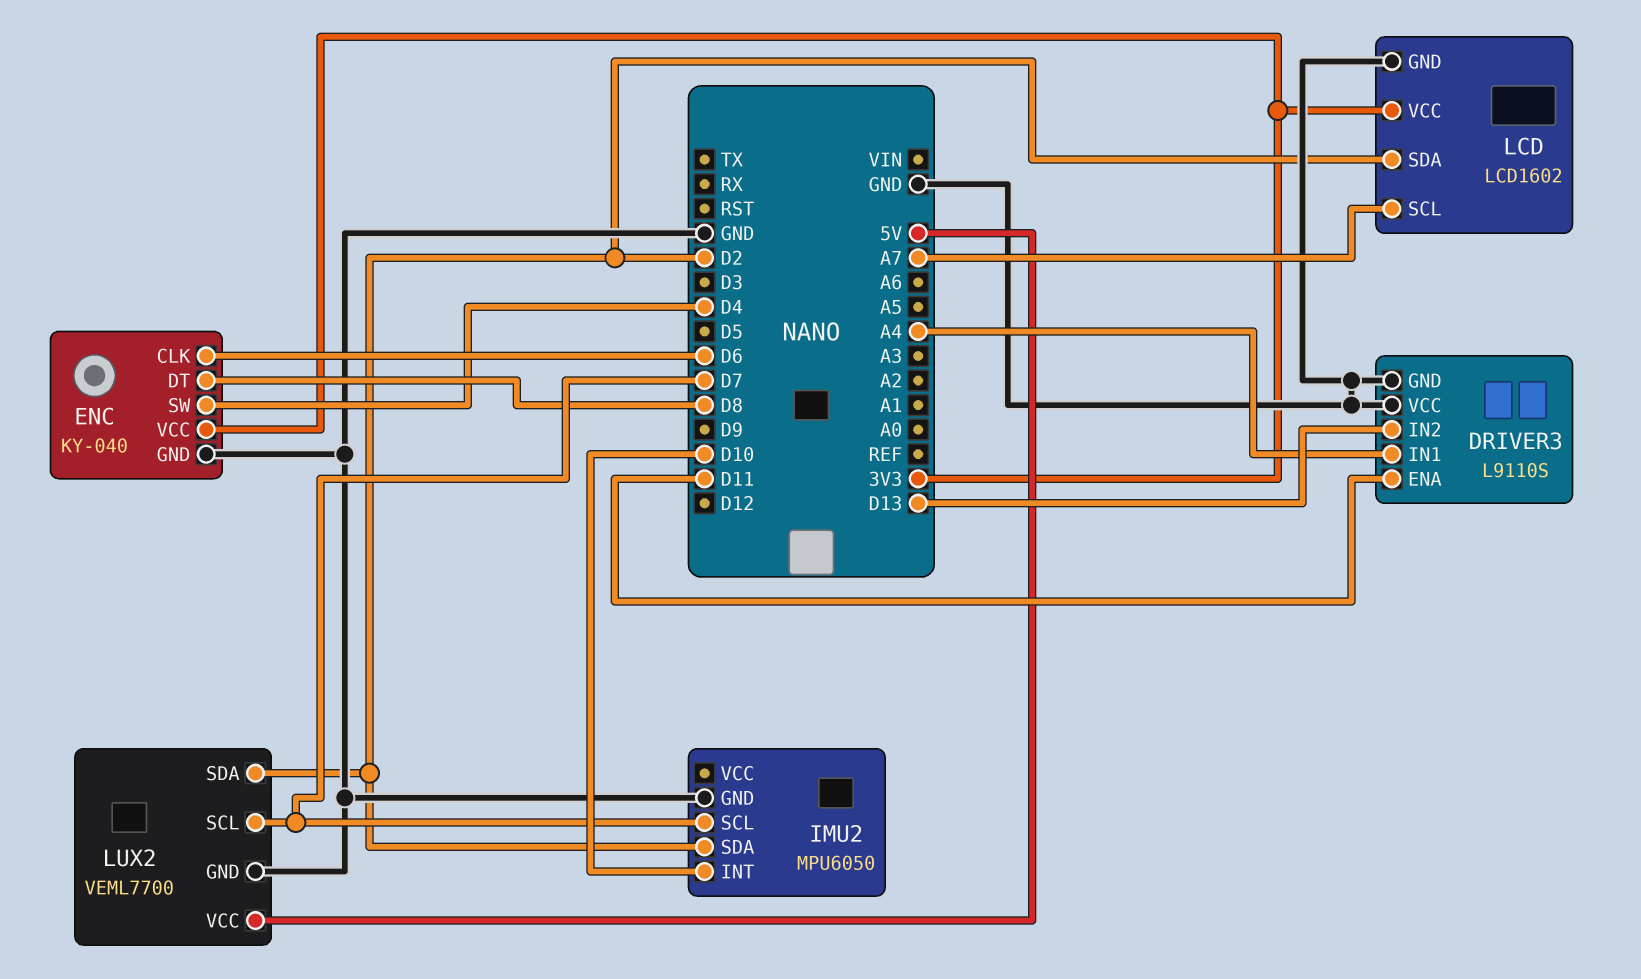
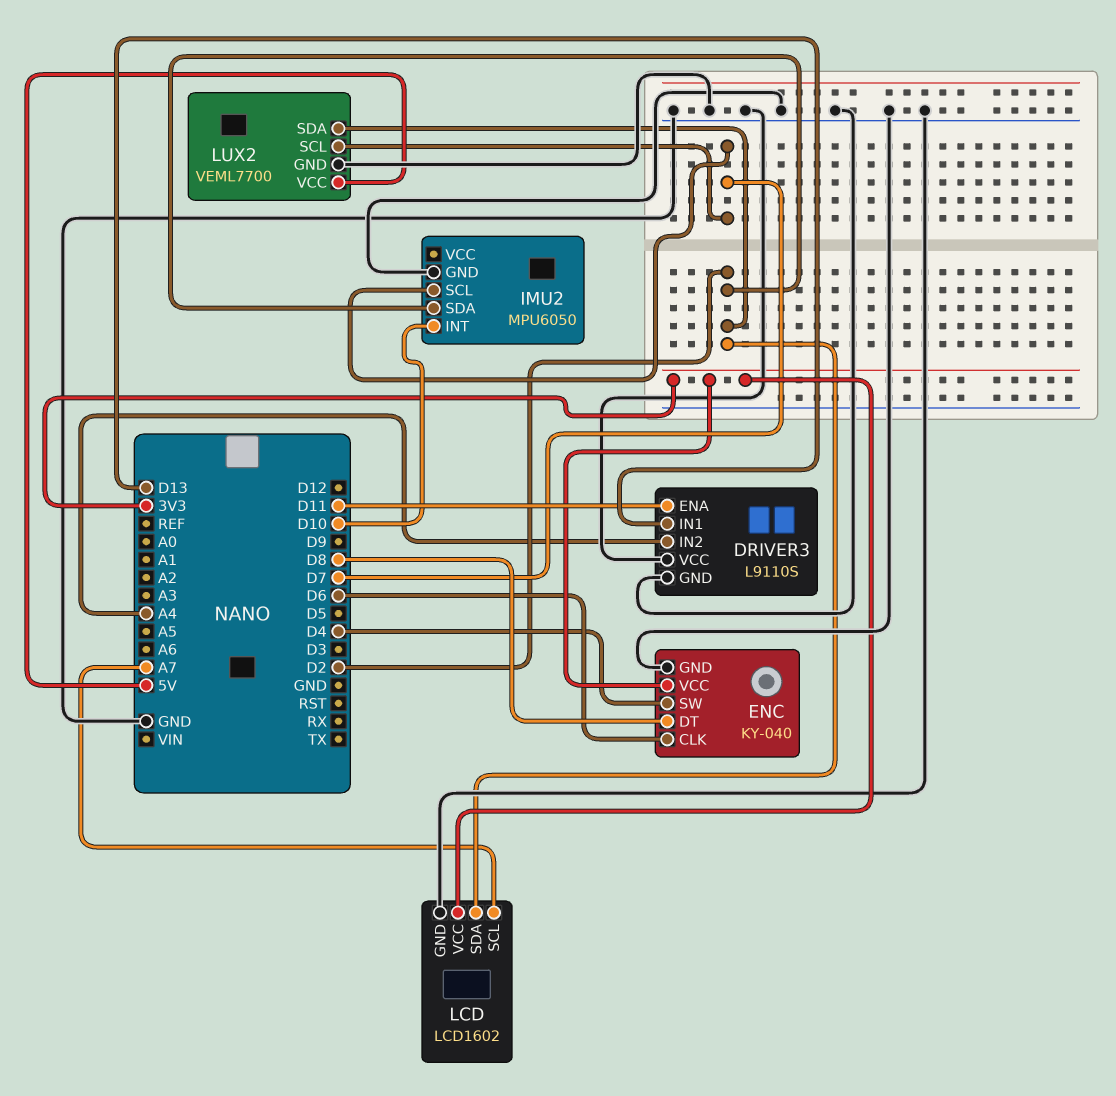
DRIVER3 pin IN1: A4 -> D13
DRIVER3 pin IN2: D13 -> A4

